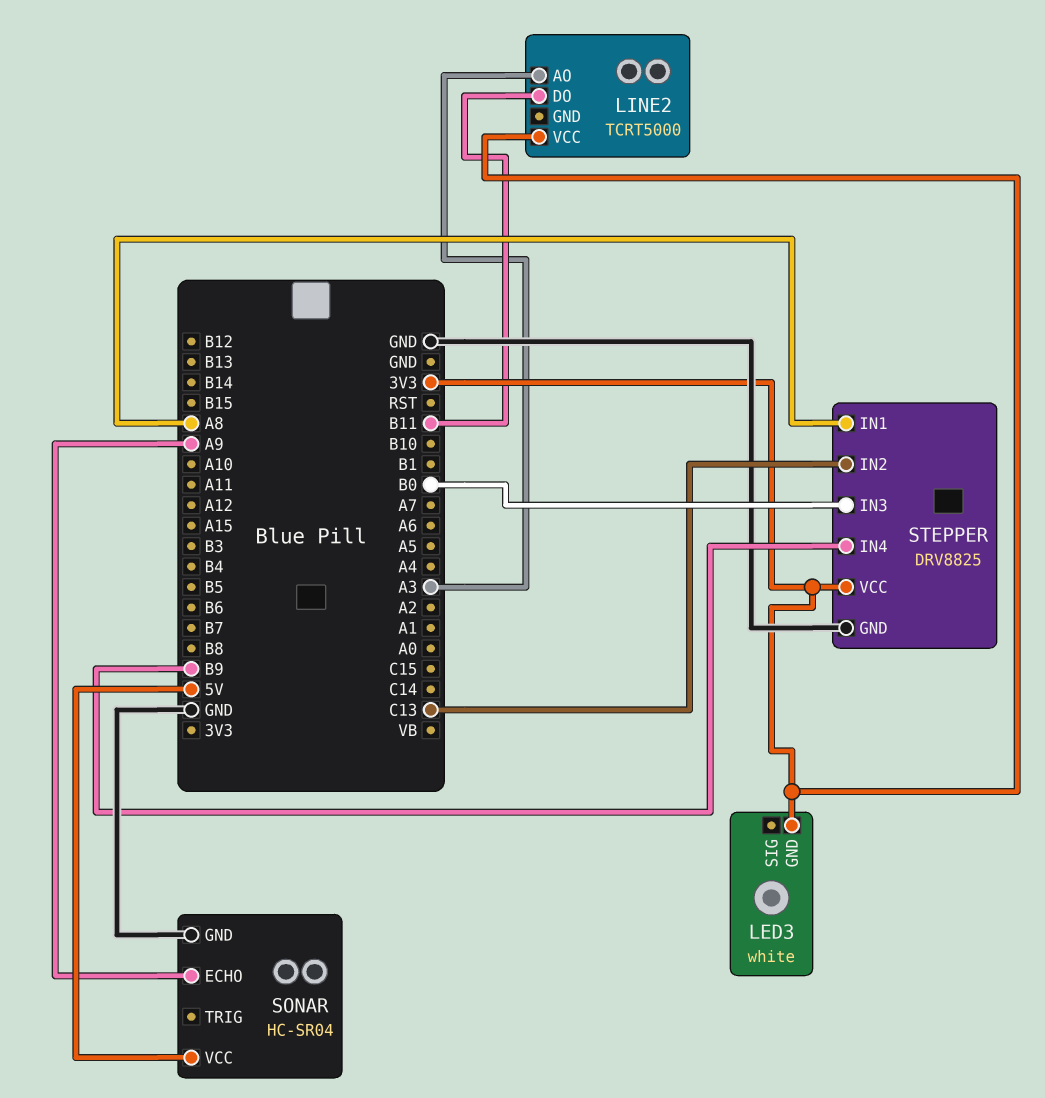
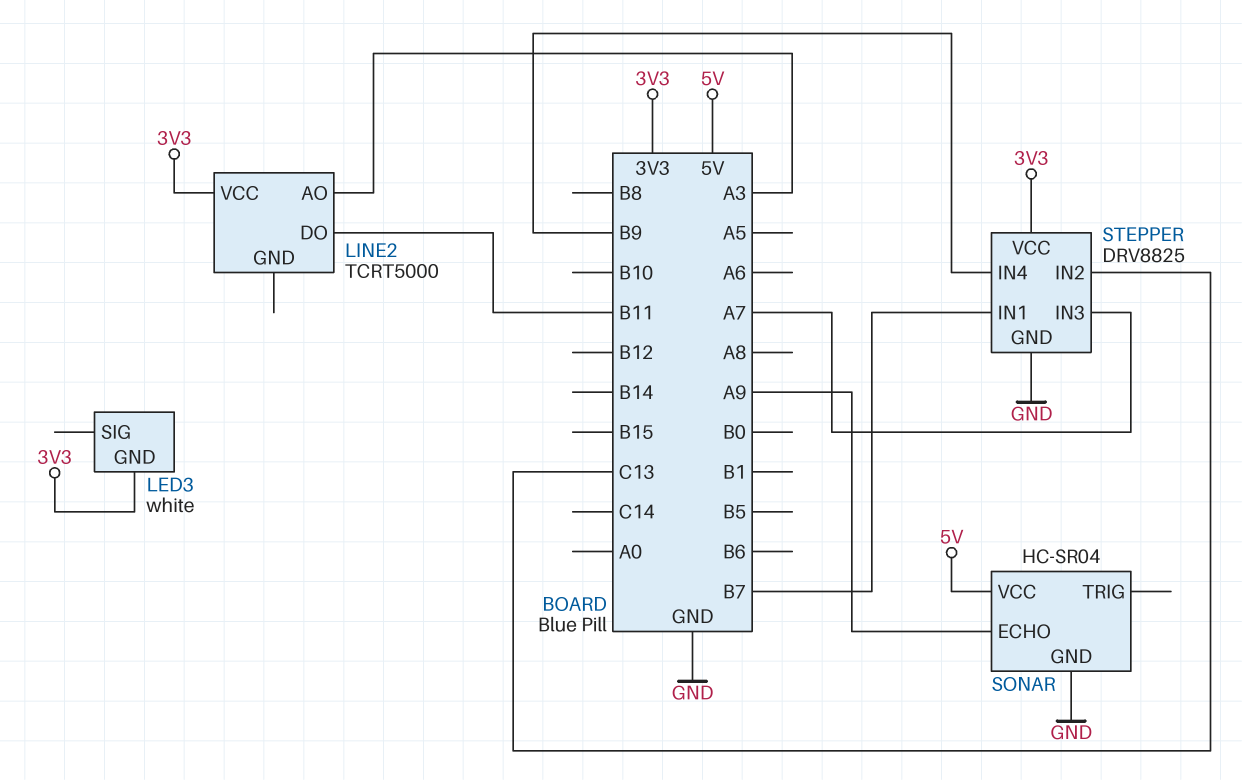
STEPPER pin IN1: A8 -> B7
STEPPER pin IN3: B0 -> A7

